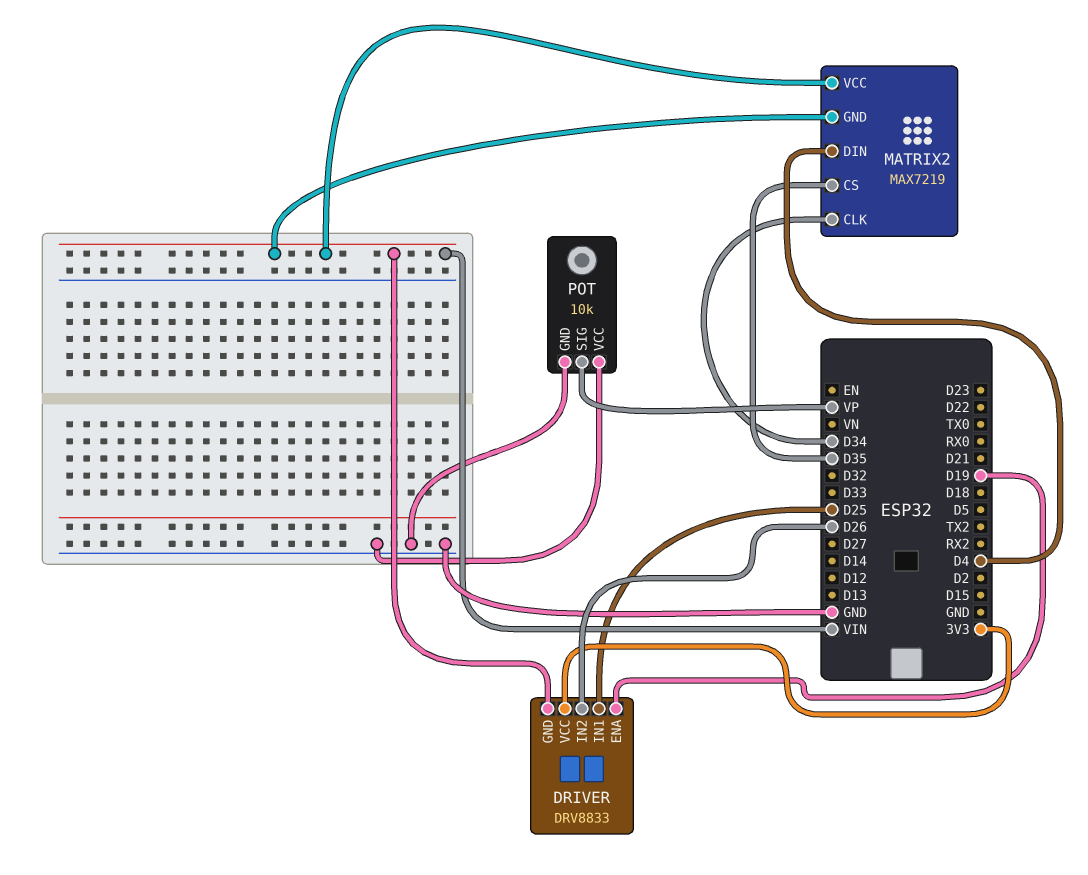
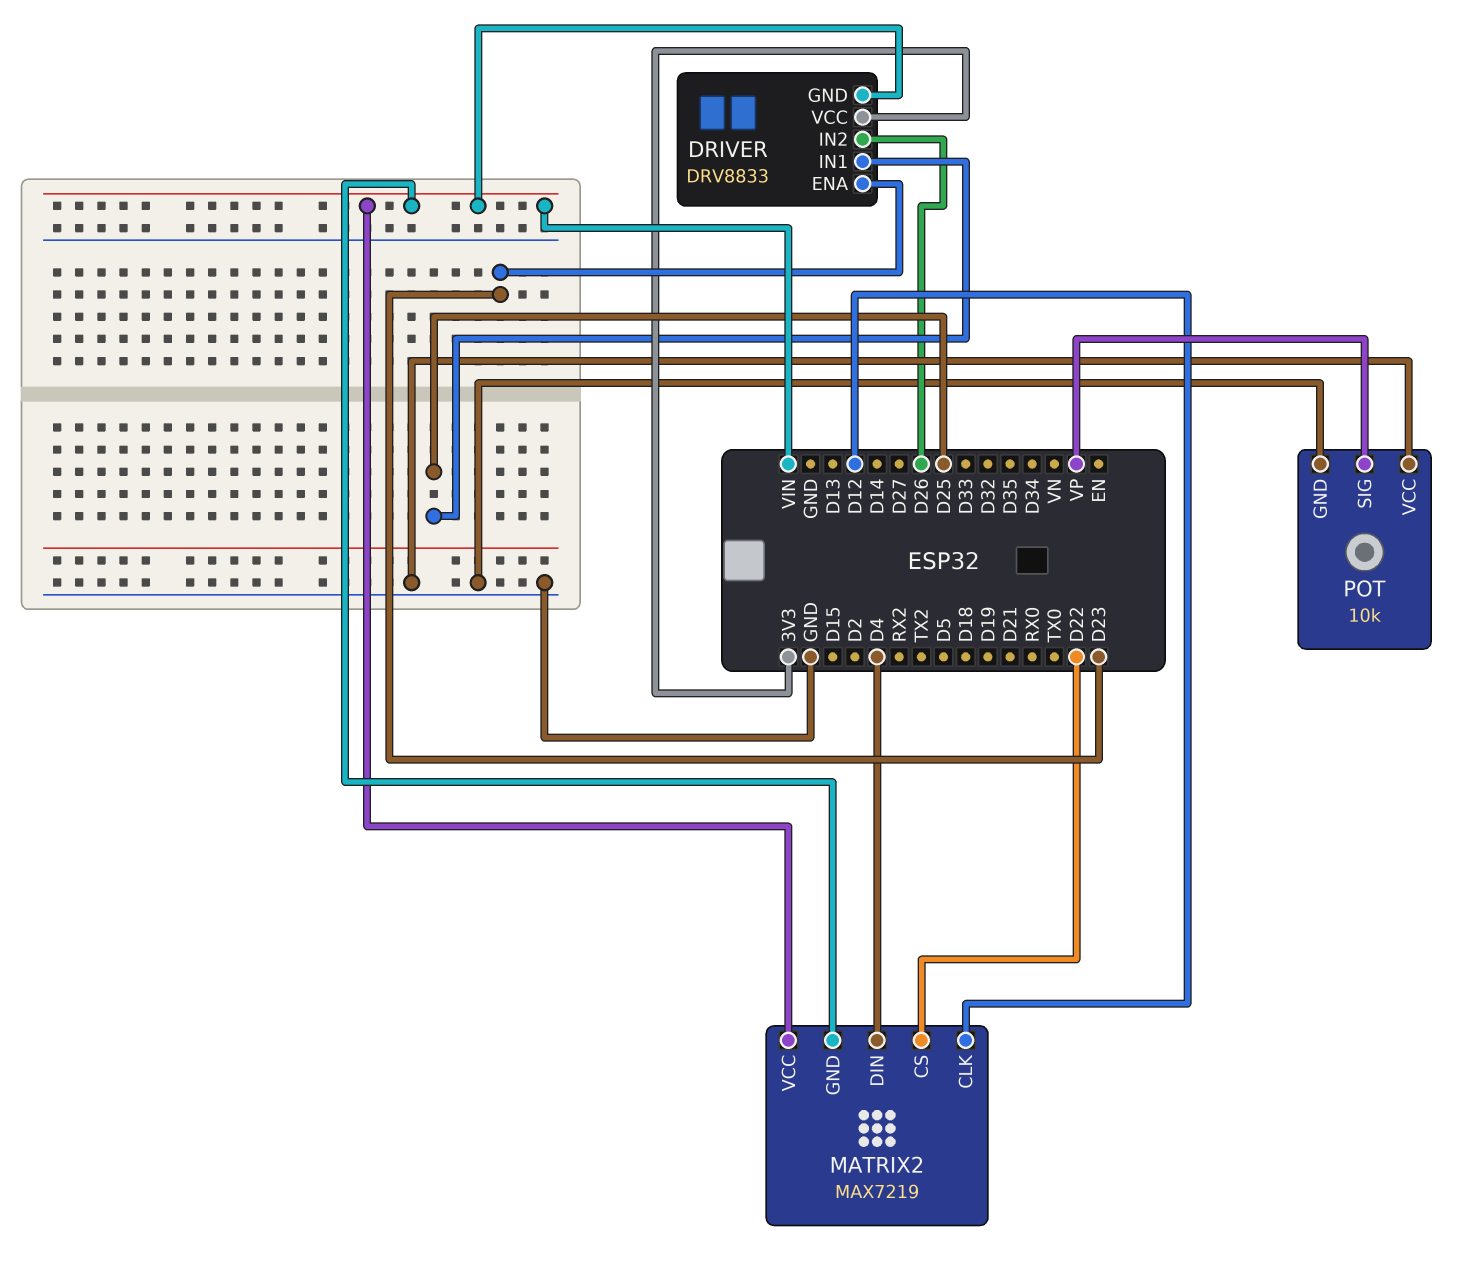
DRIVER pin ENA: D19 -> D23
MATRIX2 pin CLK: D34 -> D12
MATRIX2 pin CS: D35 -> D22

